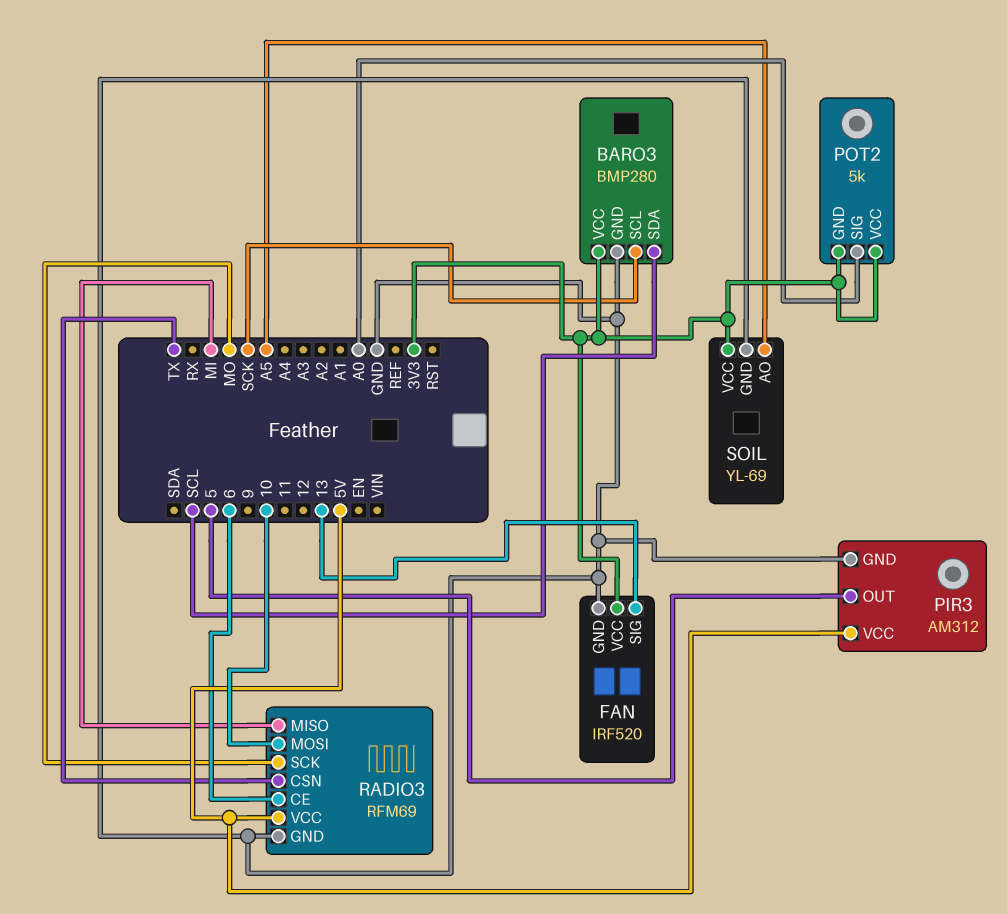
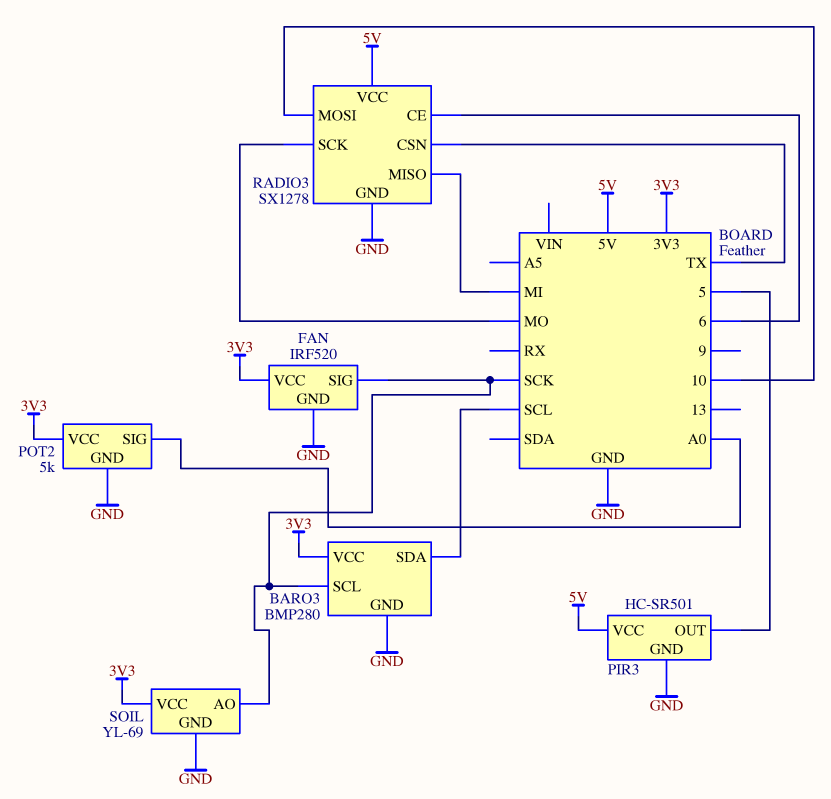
FAN pin SIG: 13 -> SCK
PIR3: AM312 -> HC-SR501
POT2 pin GND: 3V3 -> GND
RADIO3: RFM69 -> SX1278
SOIL pin AO: A5 -> SCK

